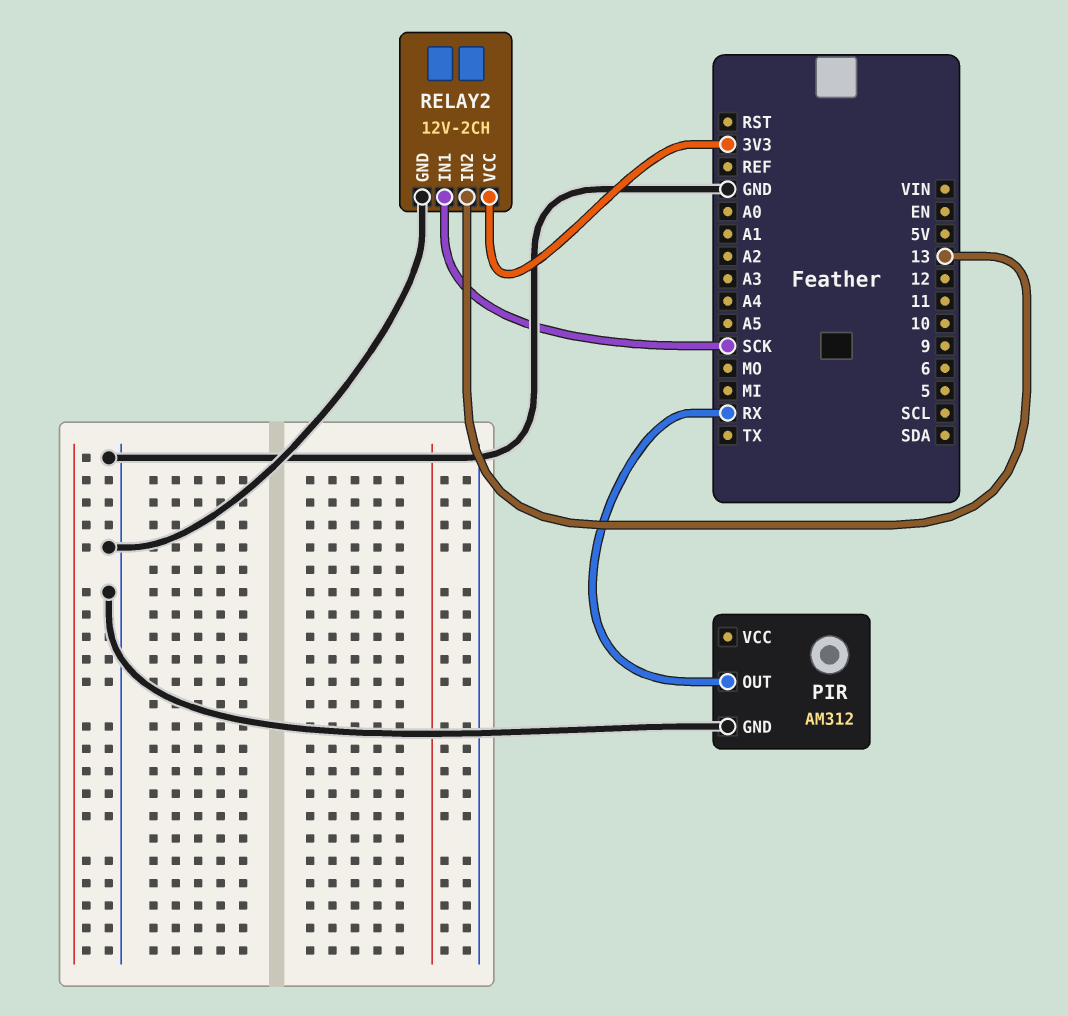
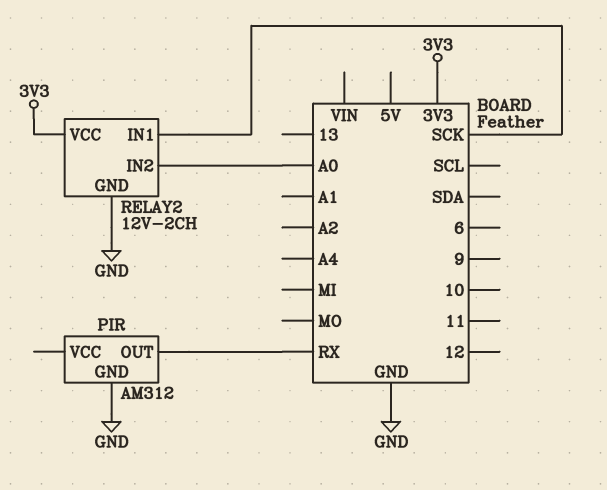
RELAY2 pin IN2: 13 -> A0

